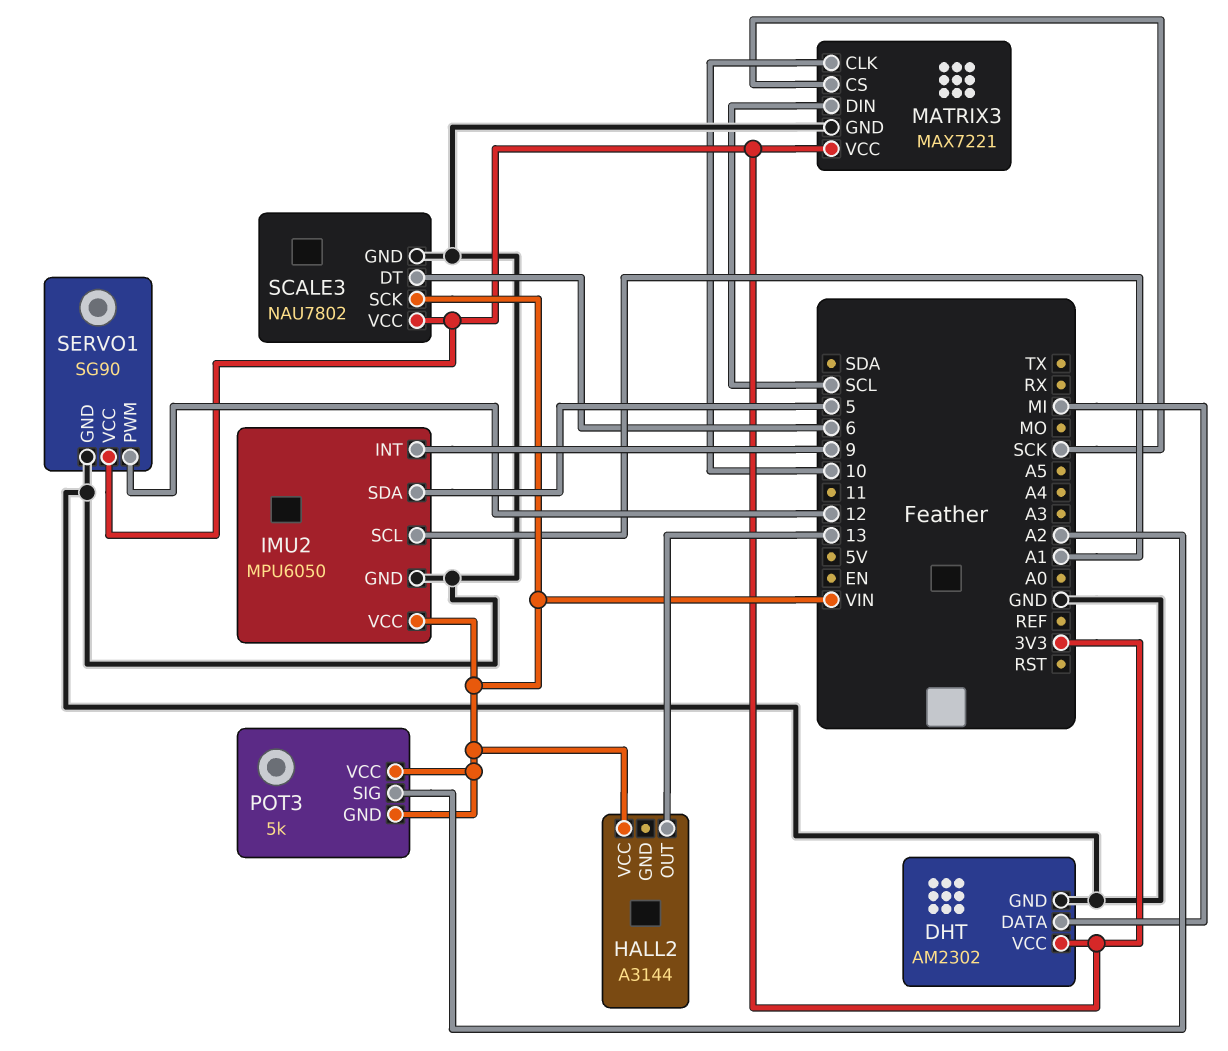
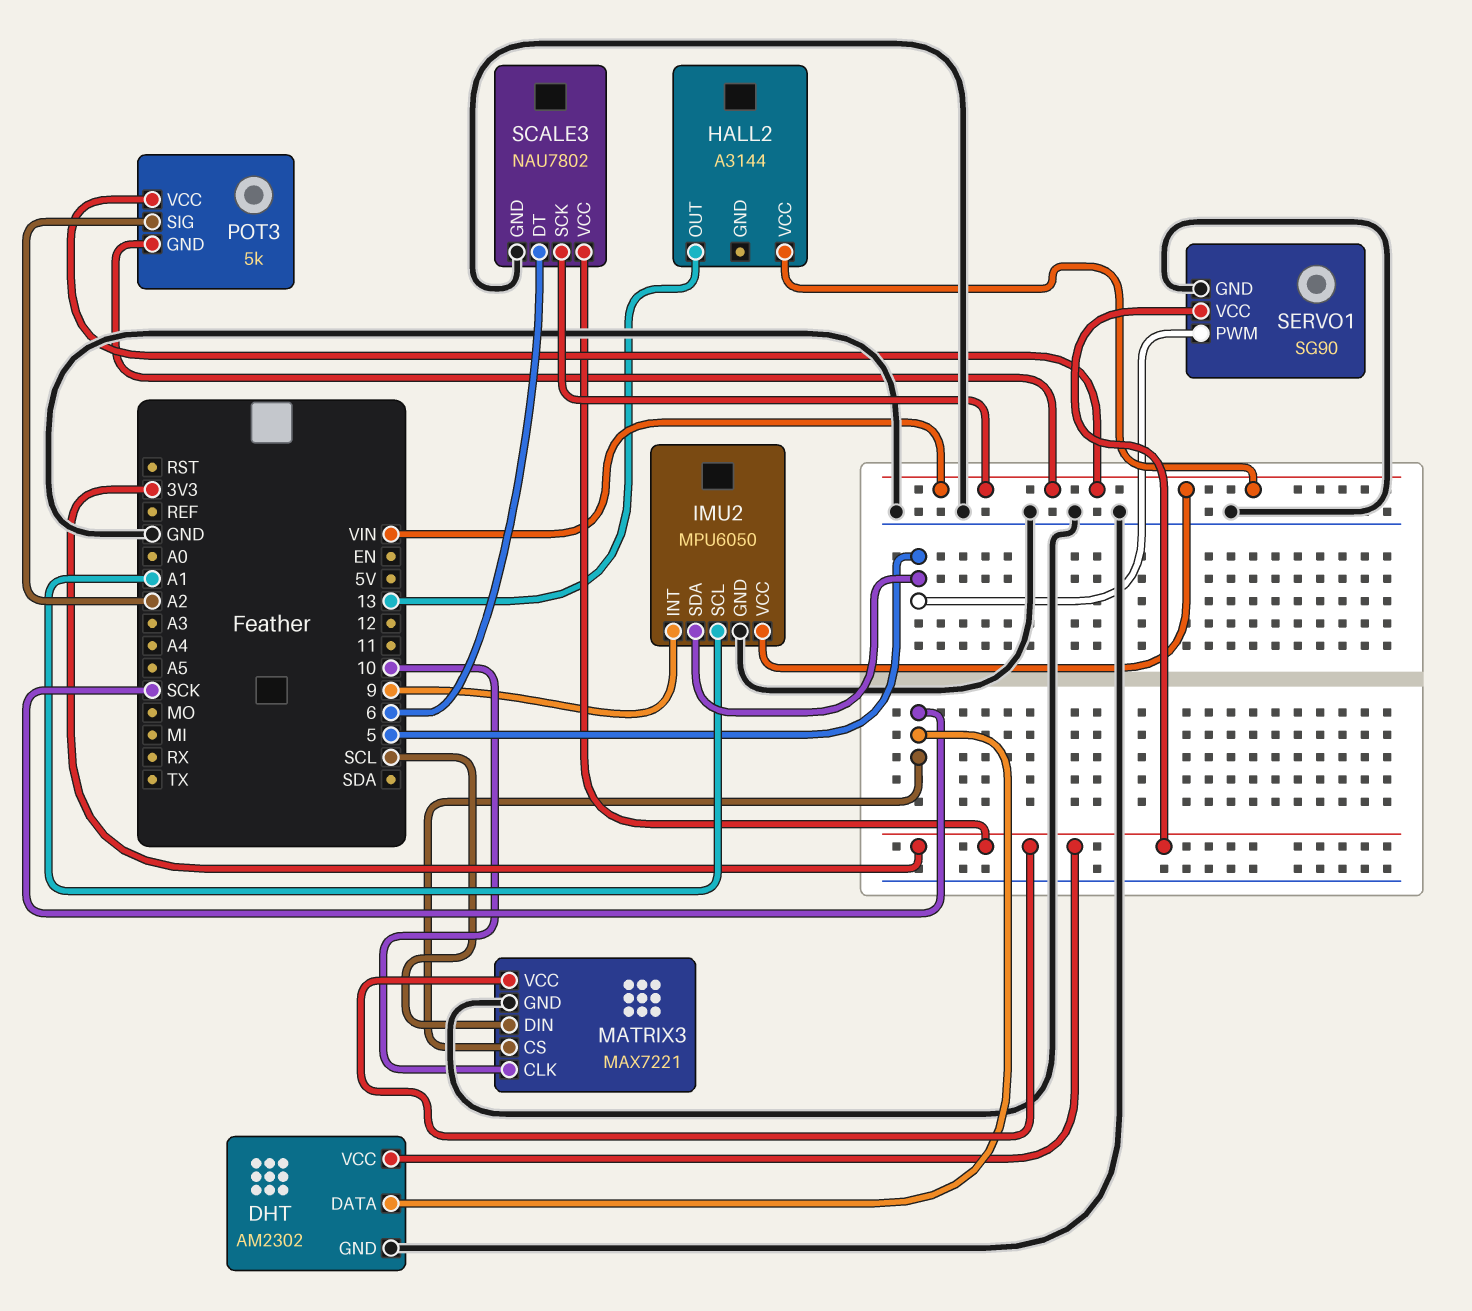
DHT pin DATA: MI -> SCK
SERVO1 pin PWM: 12 -> 5

